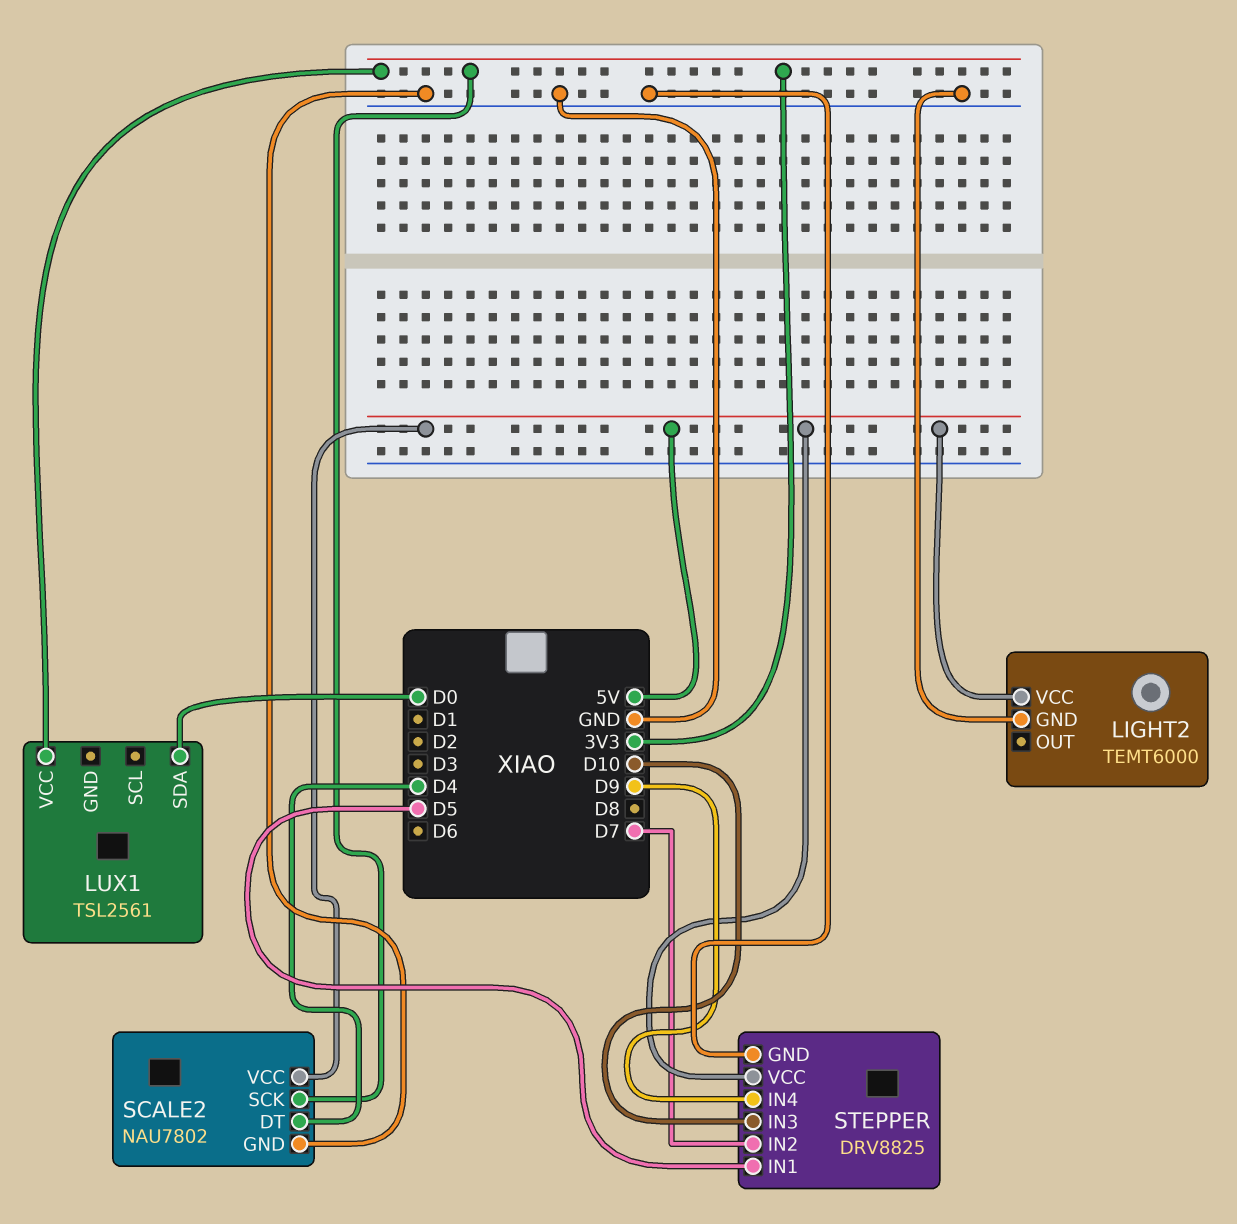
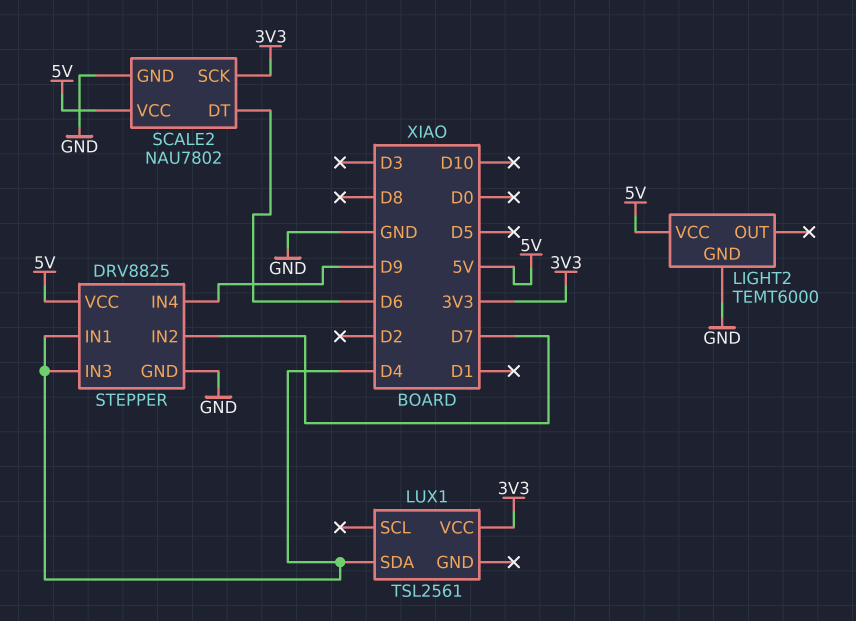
LUX1 pin SDA: D0 -> D4
SCALE2 pin DT: D4 -> D6
STEPPER pin IN1: D5 -> D4
STEPPER pin IN3: D10 -> D4

